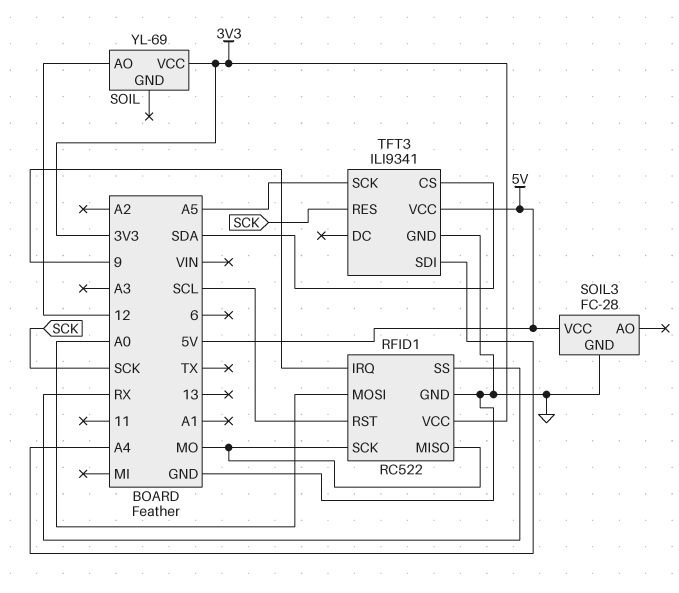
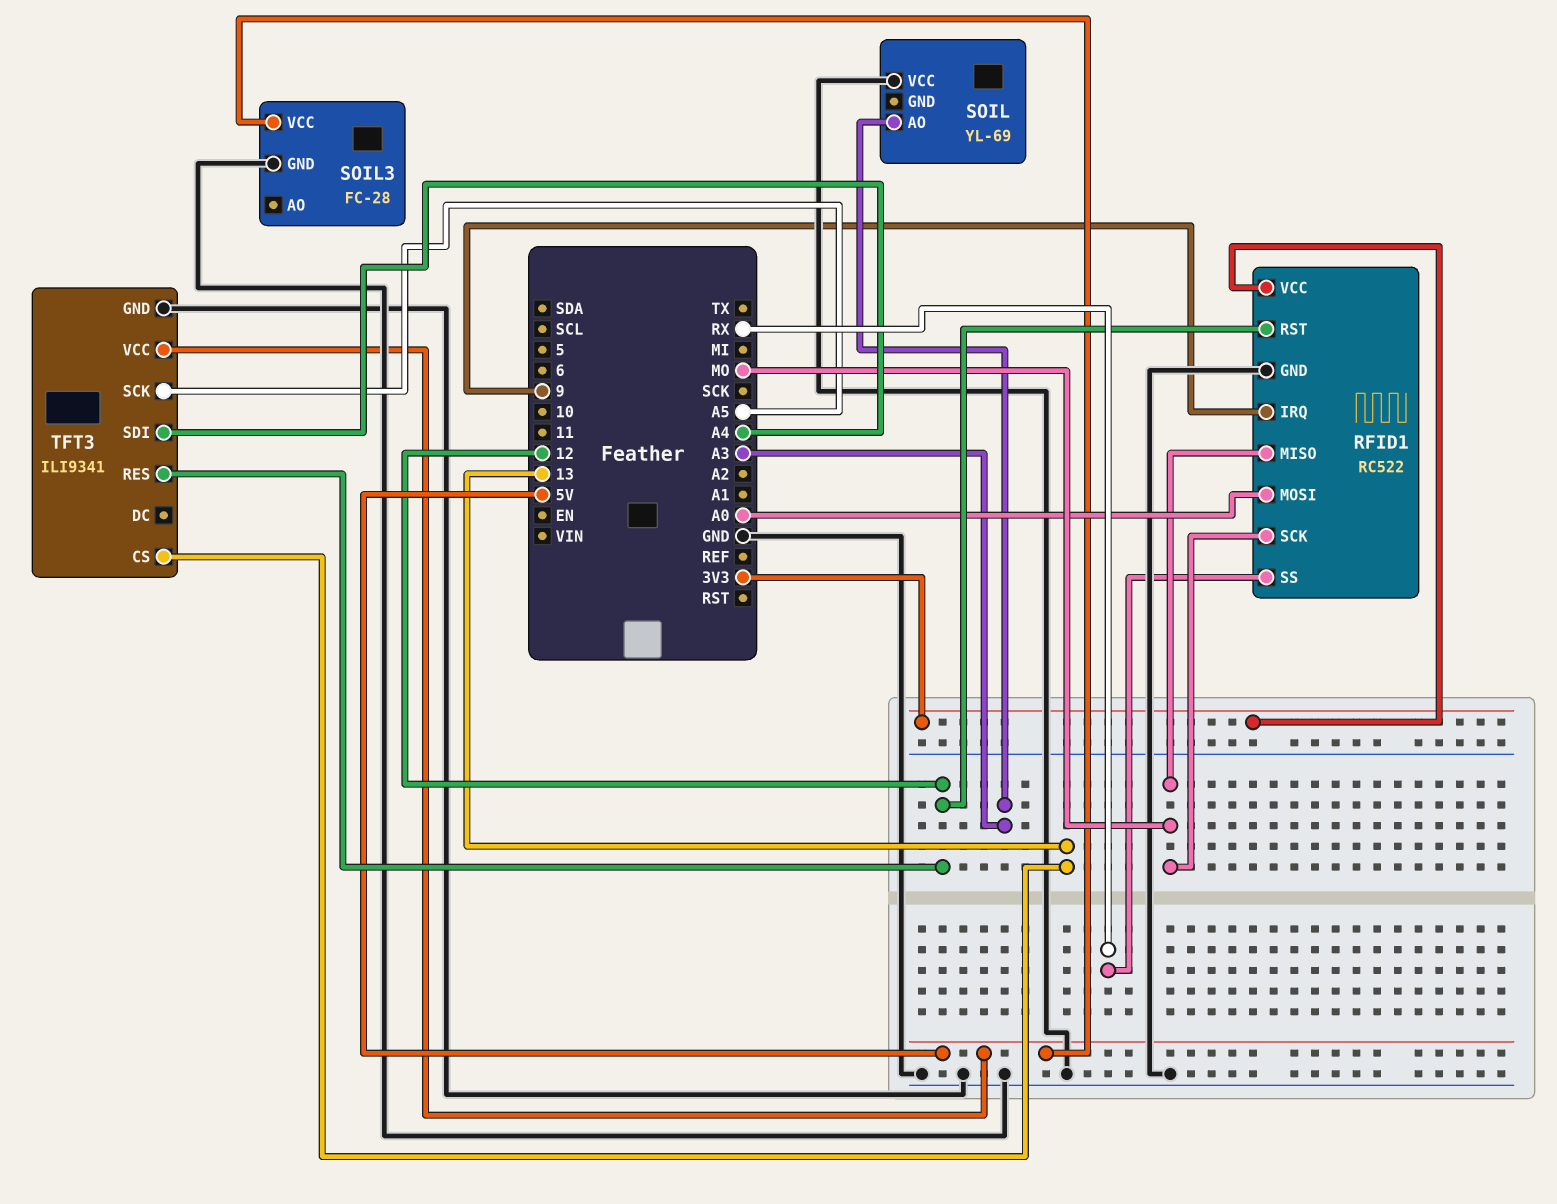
RFID1 pin RST: SCL -> 12
SOIL pin AO: 12 -> A3
SOIL pin VCC: 3V3 -> GND
TFT3 pin CS: SDA -> 13
TFT3 pin RES: SCK -> 12

